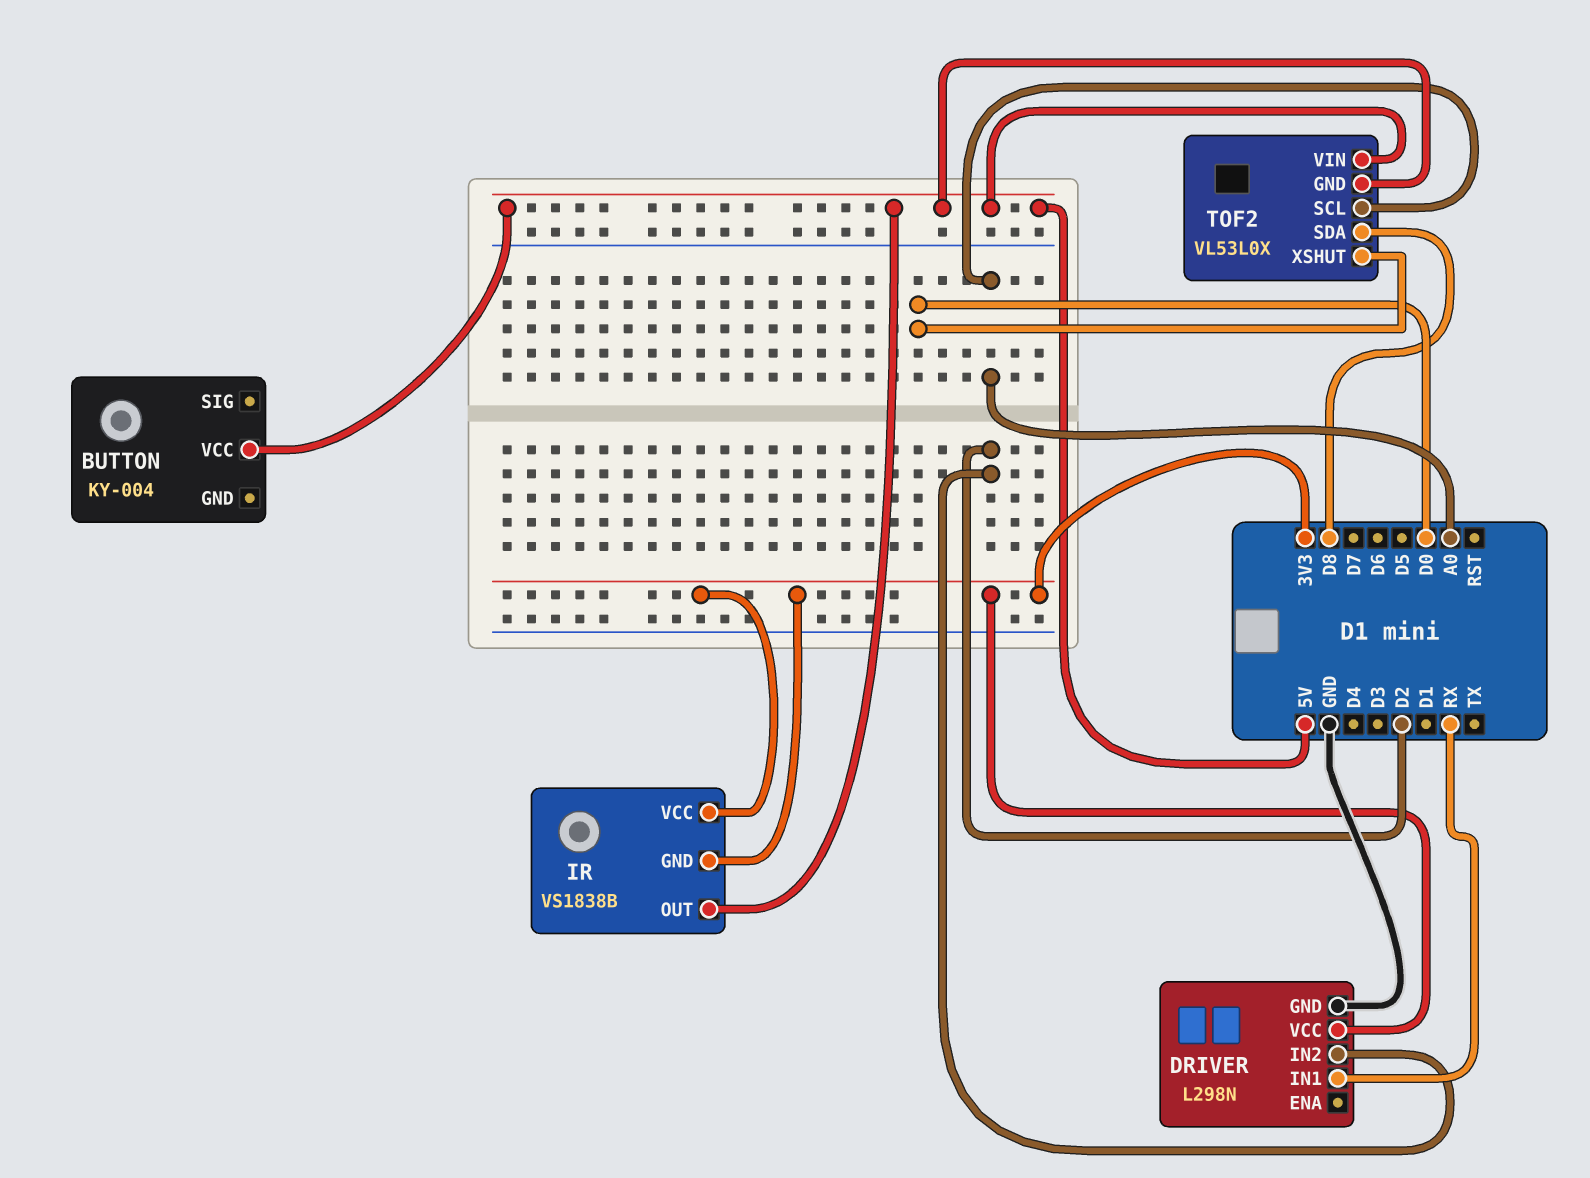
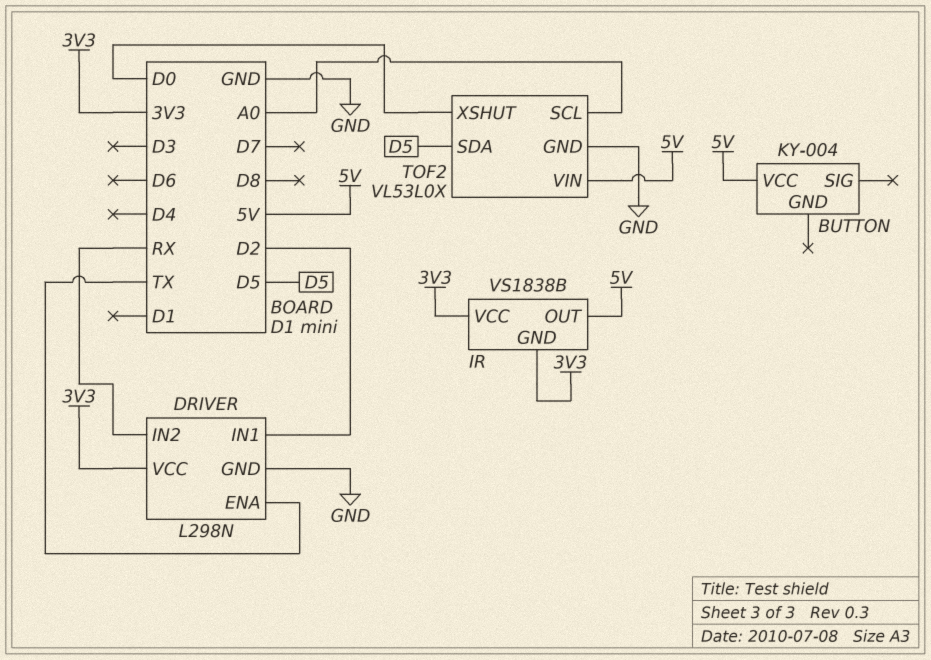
DRIVER pin ENA: none -> TX
DRIVER pin IN1: RX -> D2
DRIVER pin IN2: D2 -> RX
TOF2 pin GND: 5V -> GND
TOF2 pin SDA: D8 -> D5

